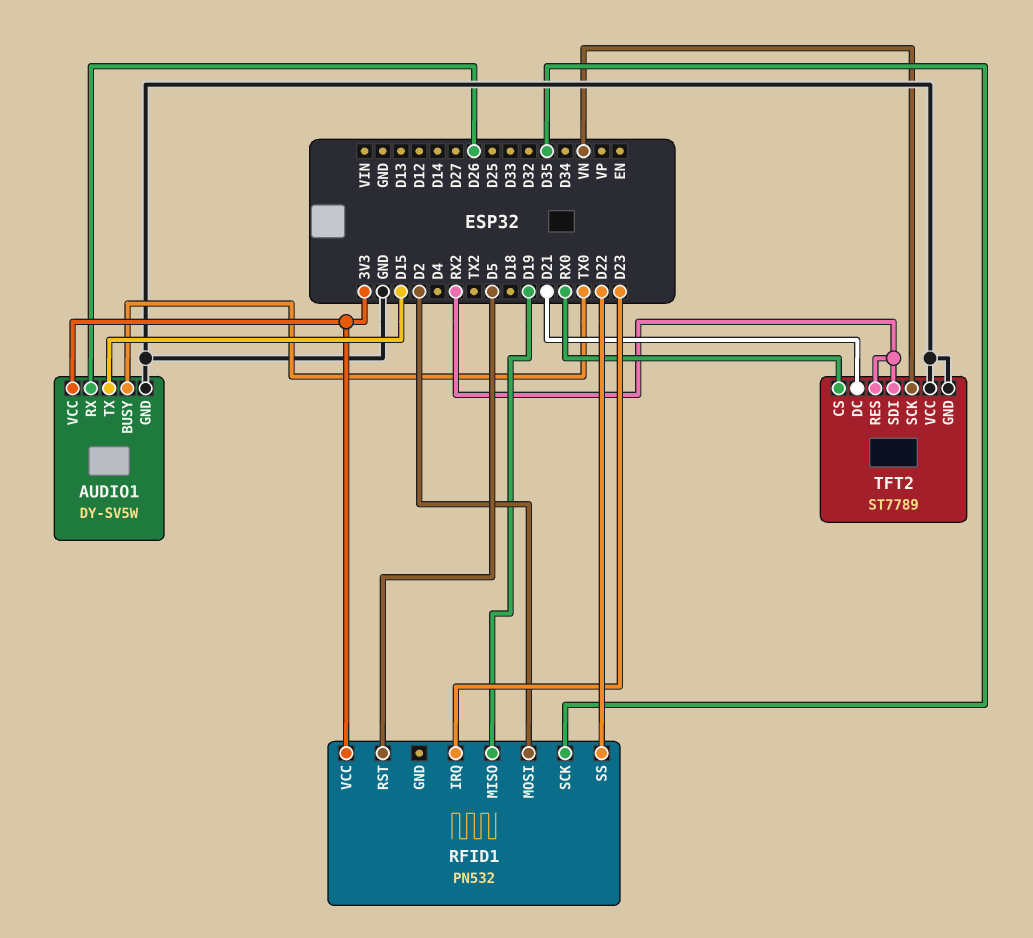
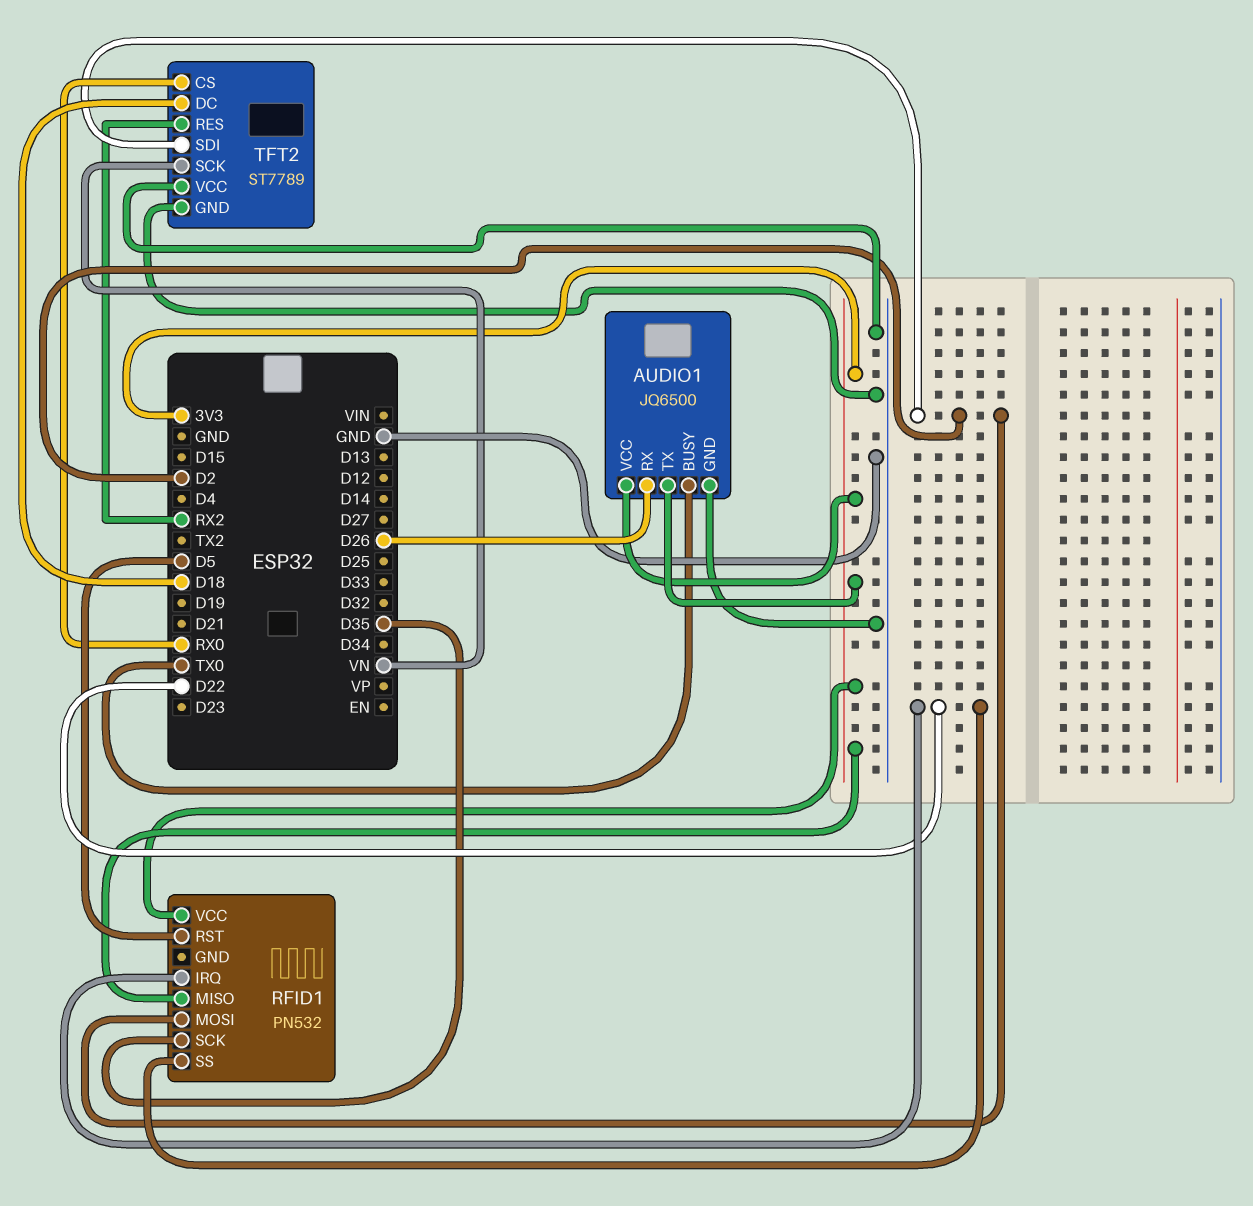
AUDIO1: DY-SV5W -> JQ6500
AUDIO1 pin TX: D15 -> 3V3
RFID1 pin IRQ: D23 -> D22
RFID1 pin MISO: D19 -> 3V3
TFT2 pin DC: D21 -> D18
TFT2 pin SDI: RX2 -> D2

